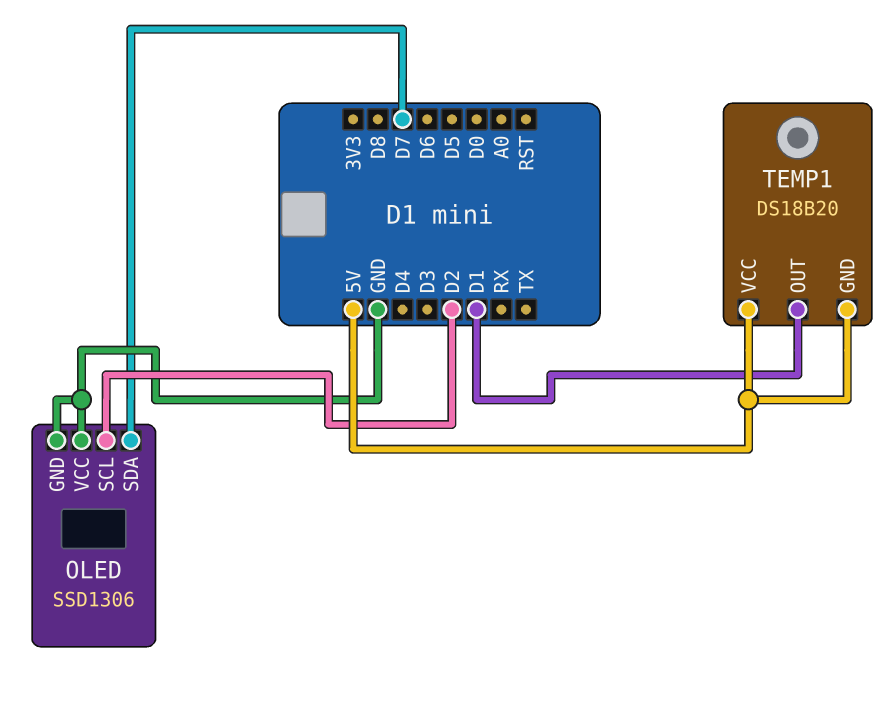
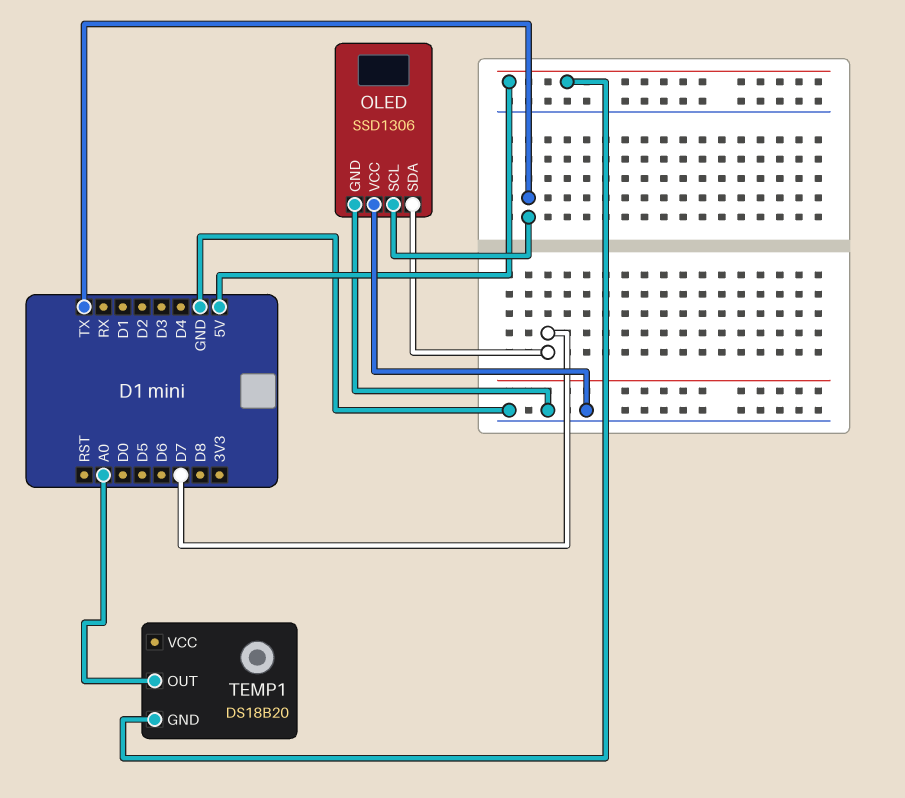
OLED pin SCL: D2 -> TX
TEMP1 pin OUT: D1 -> A0
TEMP1 pin VCC: 5V -> none

